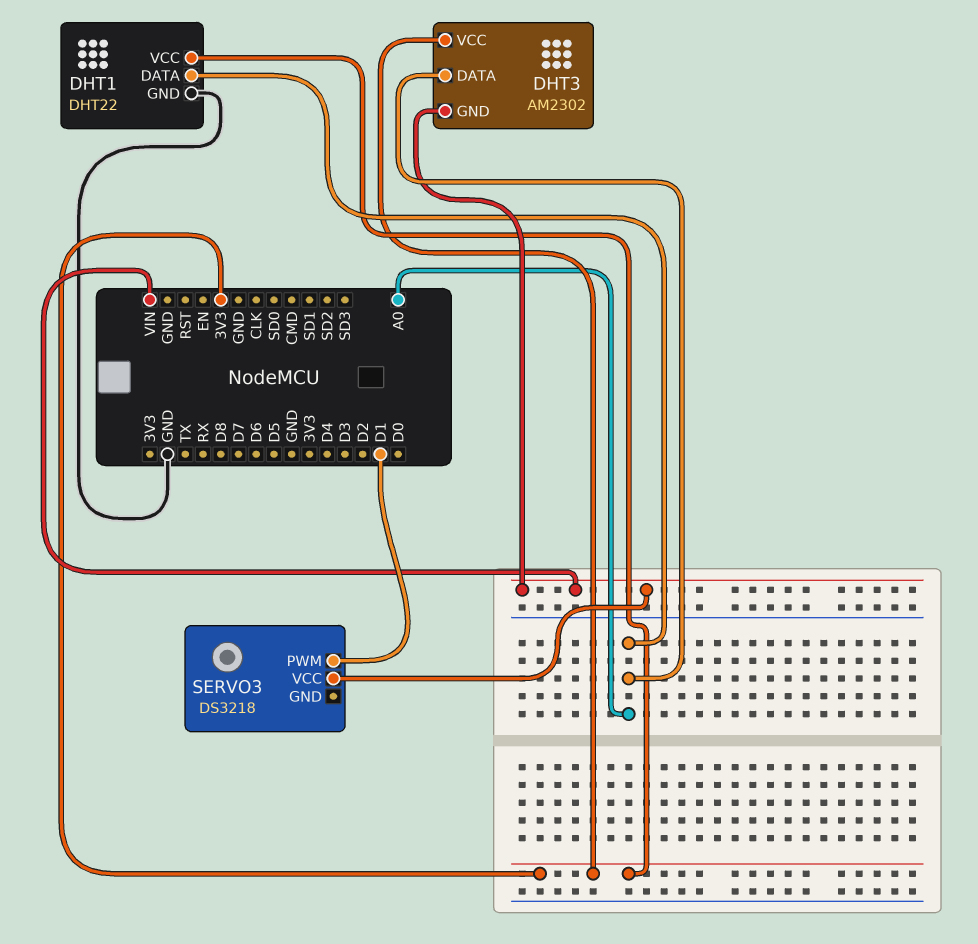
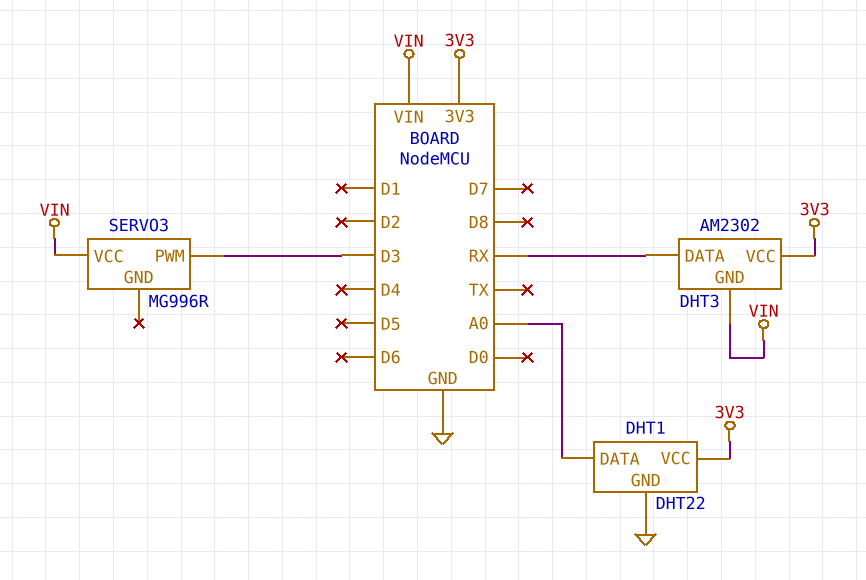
DHT3 pin DATA: A0 -> RX
SERVO3: DS3218 -> MG996R
SERVO3 pin PWM: D1 -> D3

